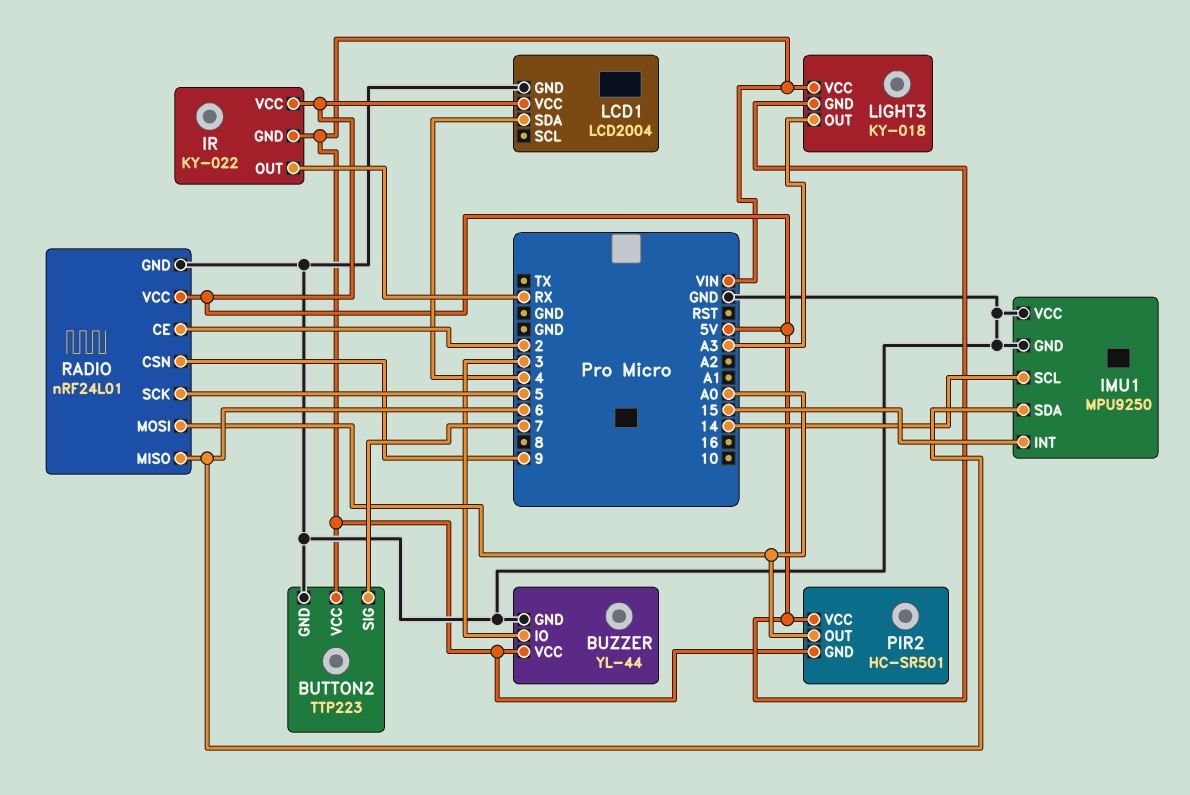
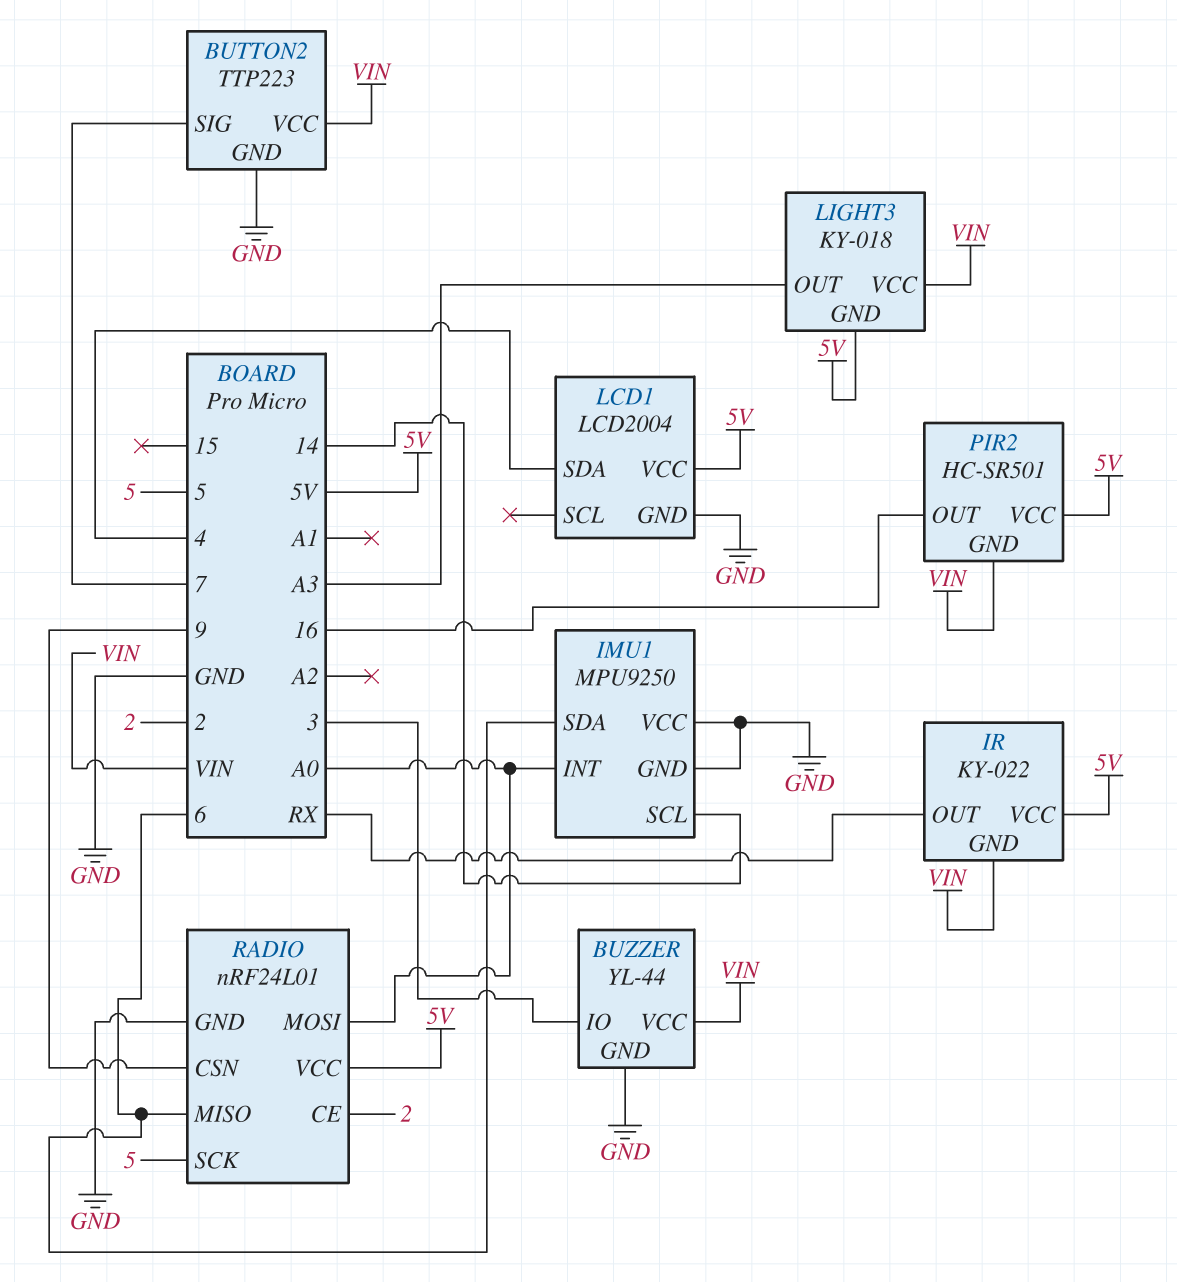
IMU1 pin INT: 15 -> A0
PIR2 pin OUT: A0 -> 16

